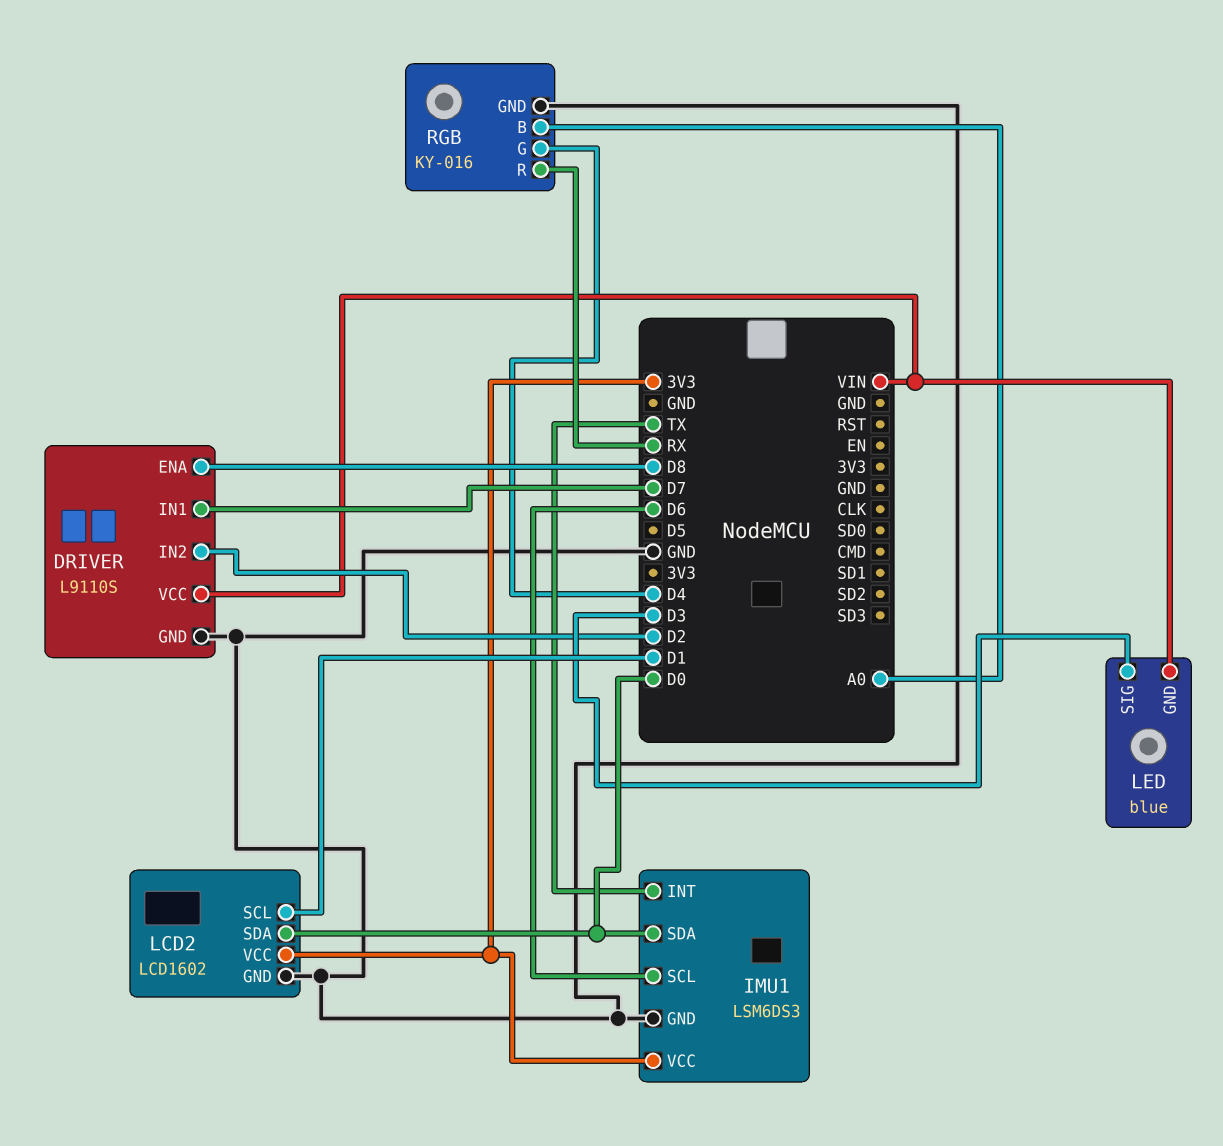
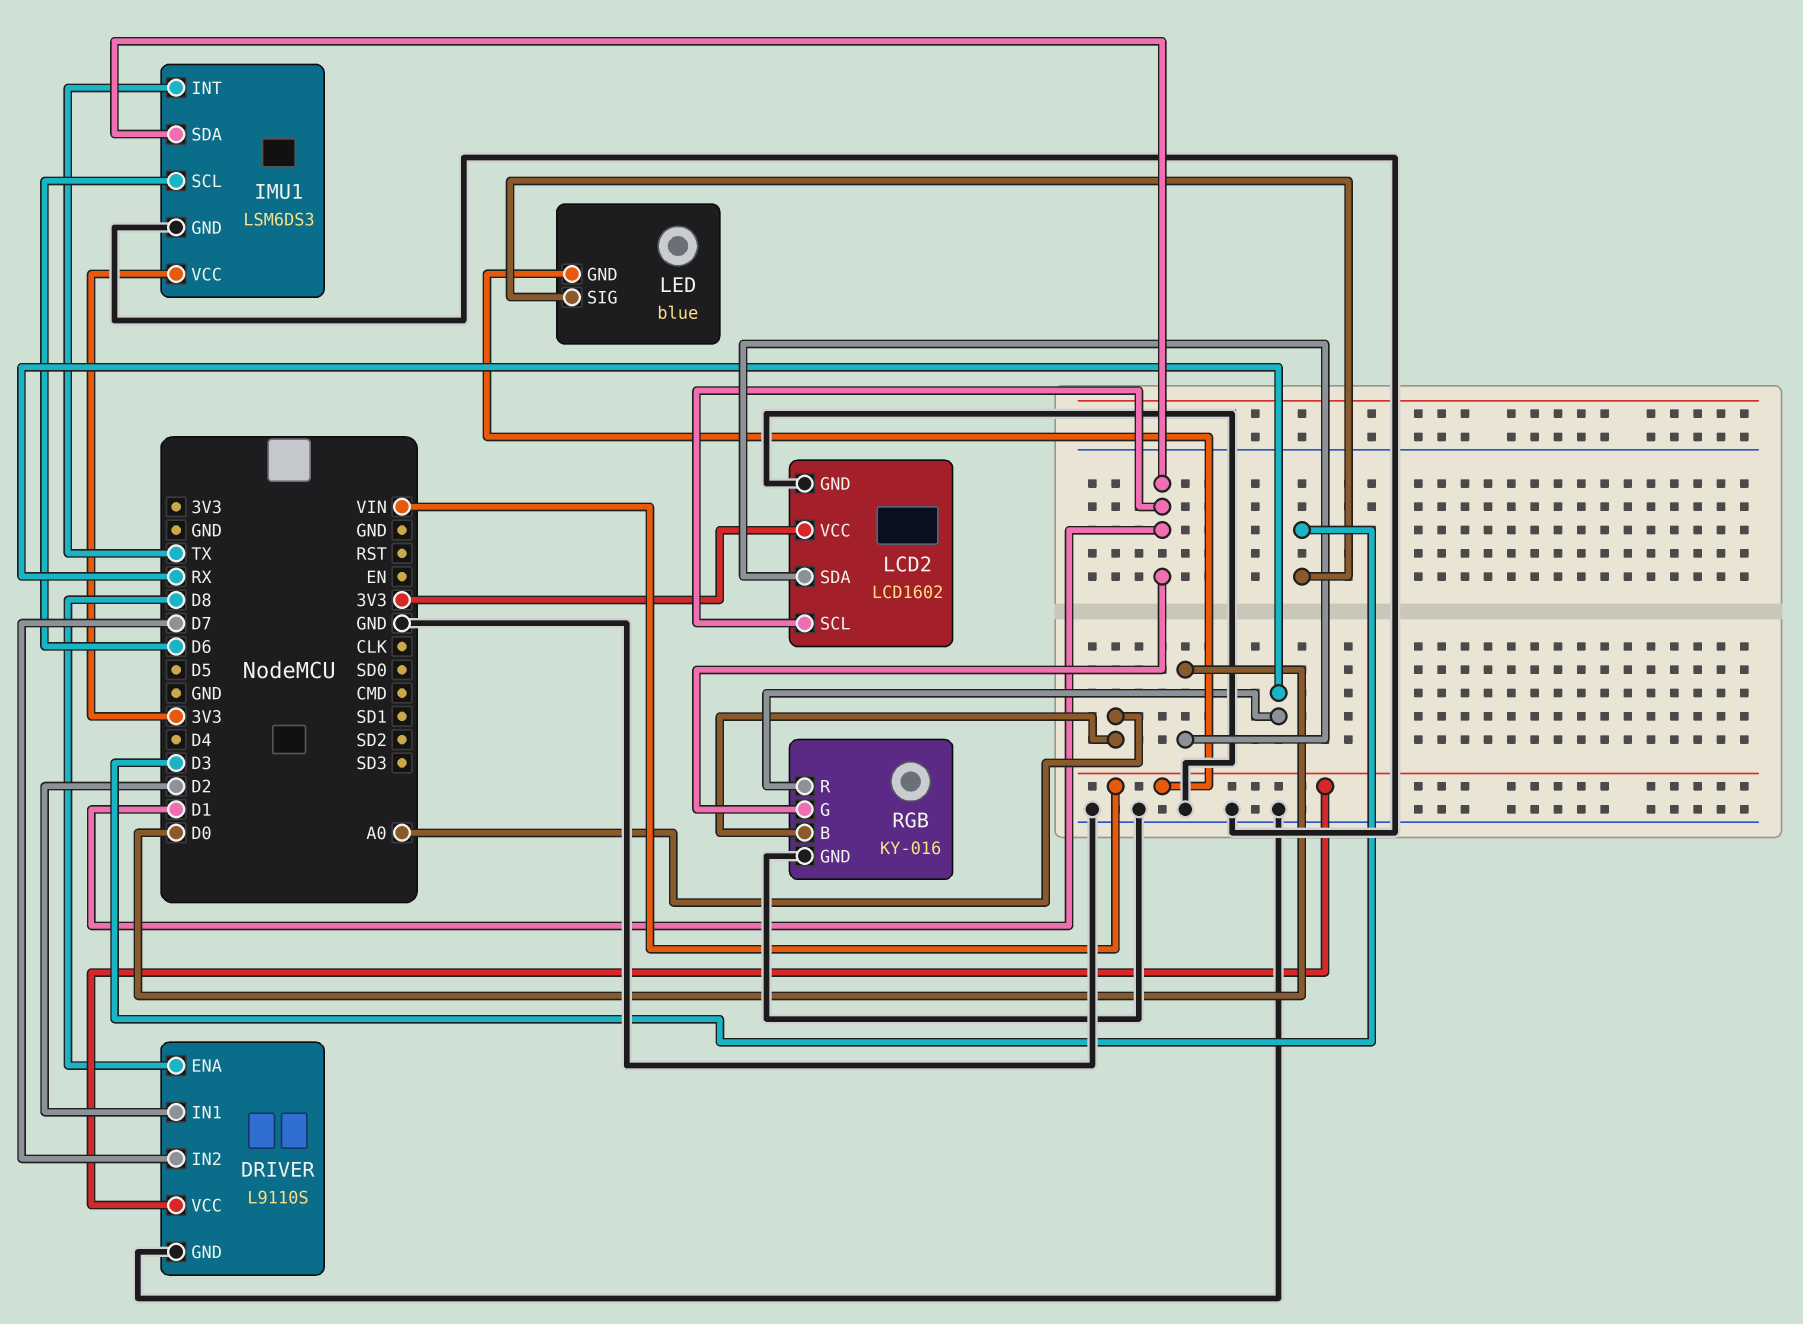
DRIVER pin IN1: D7 -> D2
DRIVER pin IN2: D2 -> D7
IMU1 pin SDA: D0 -> D1
RGB pin G: D4 -> D1

